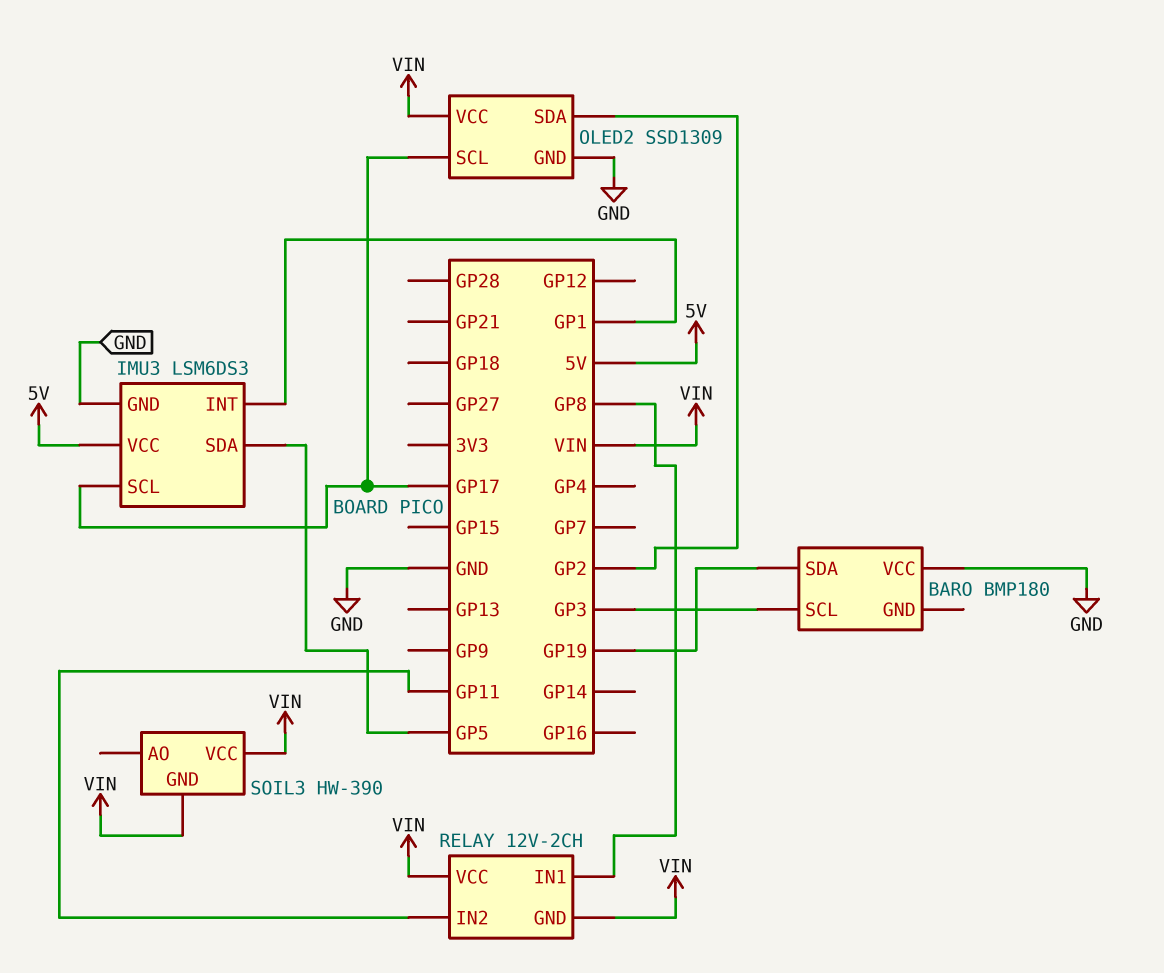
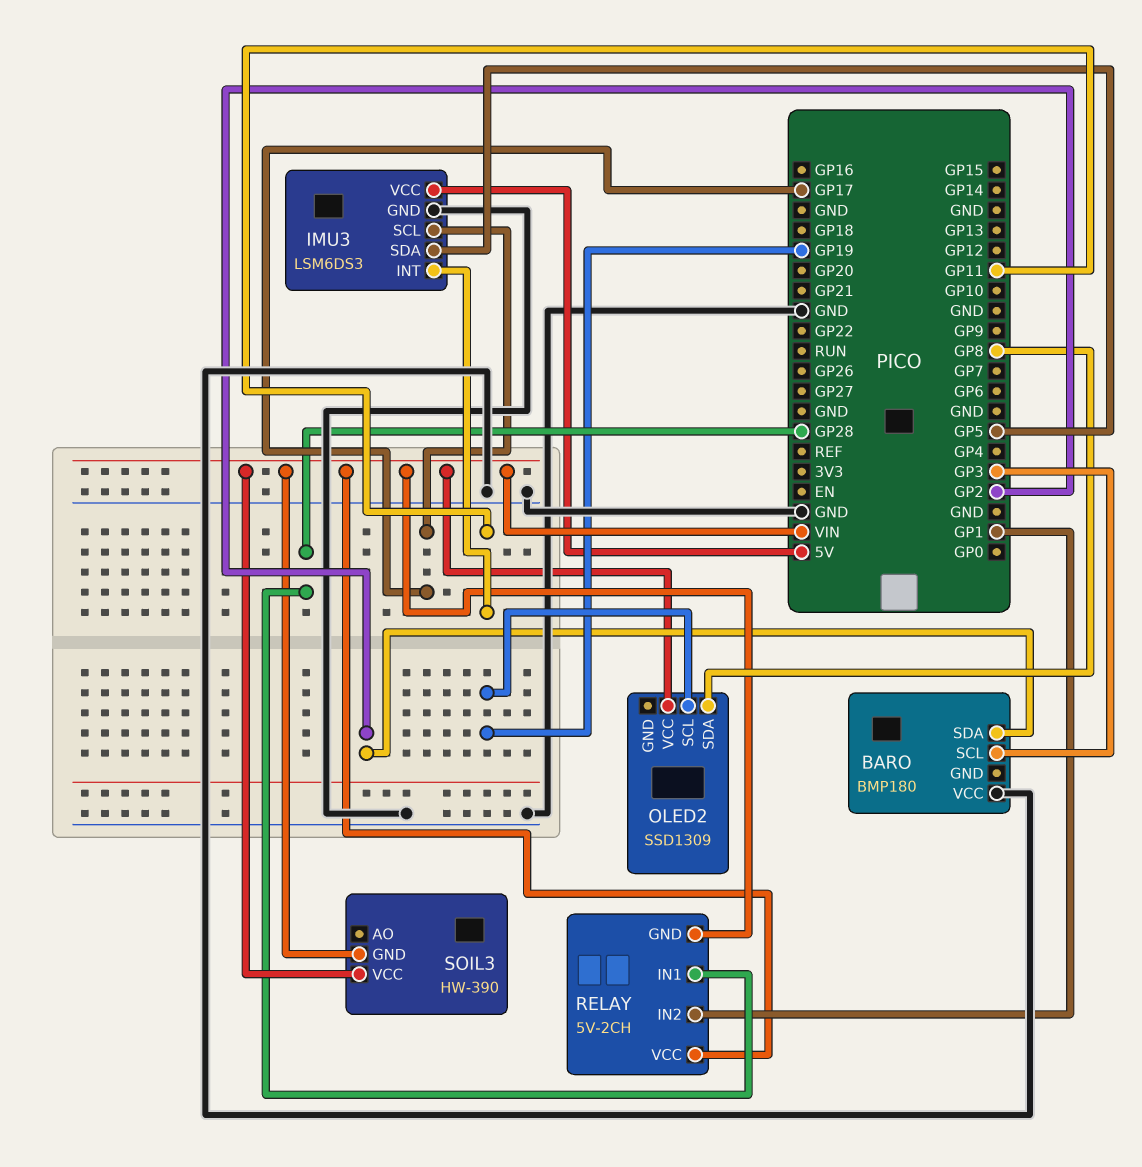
BARO pin SDA: GP19 -> GP2
IMU3 pin INT: GP1 -> GP11
OLED2 pin GND: GND -> none
OLED2 pin SCL: GP17 -> GP19
OLED2 pin SDA: GP2 -> GP8
RELAY: 12V-2CH -> 5V-2CH
RELAY pin IN1: GP8 -> GP28
RELAY pin IN2: GP11 -> GP1

